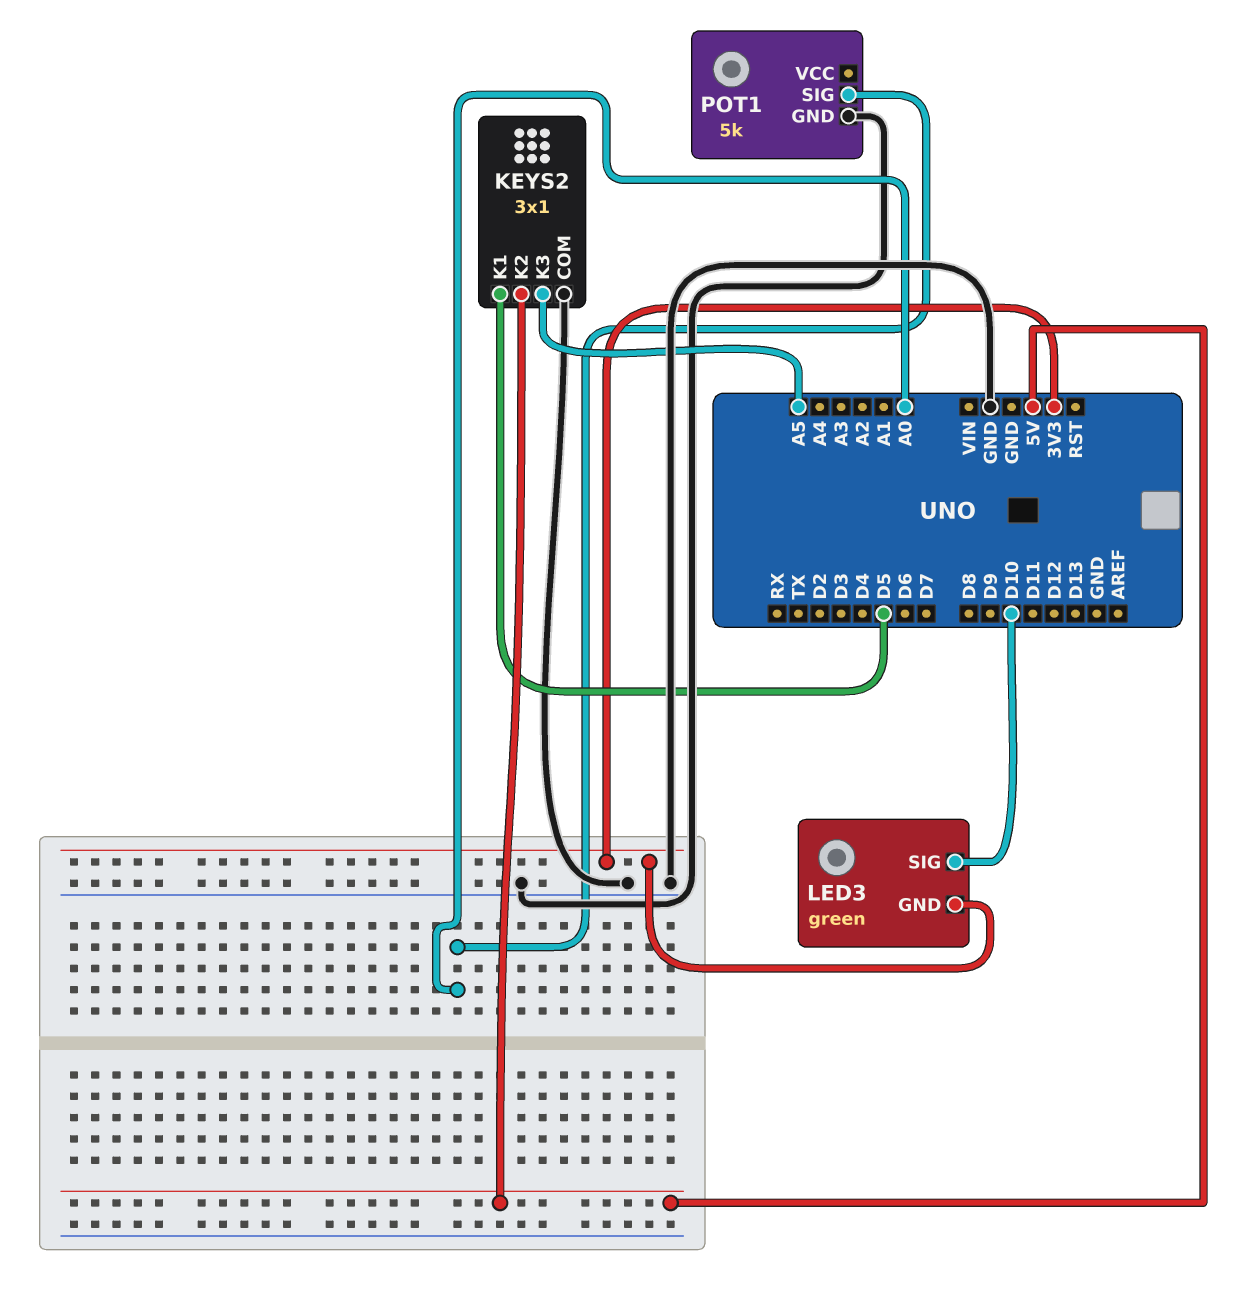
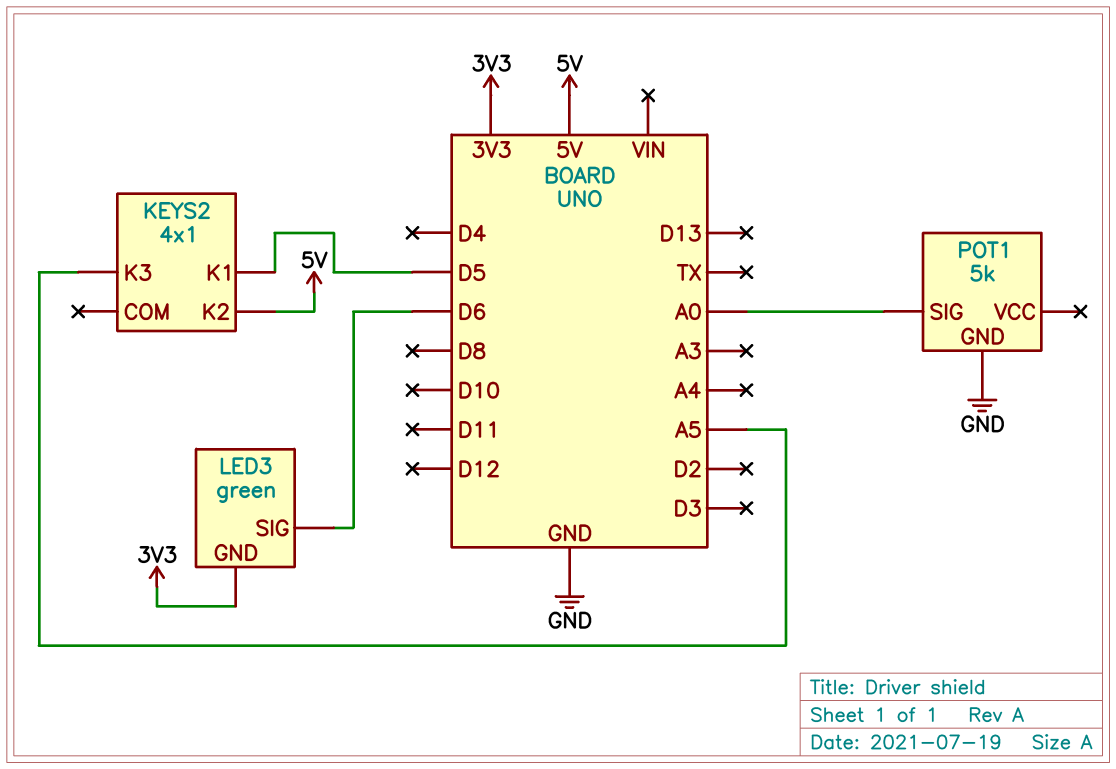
KEYS2: 3x1 -> 4x1
KEYS2 pin COM: GND -> none
LED3 pin SIG: D10 -> D6

